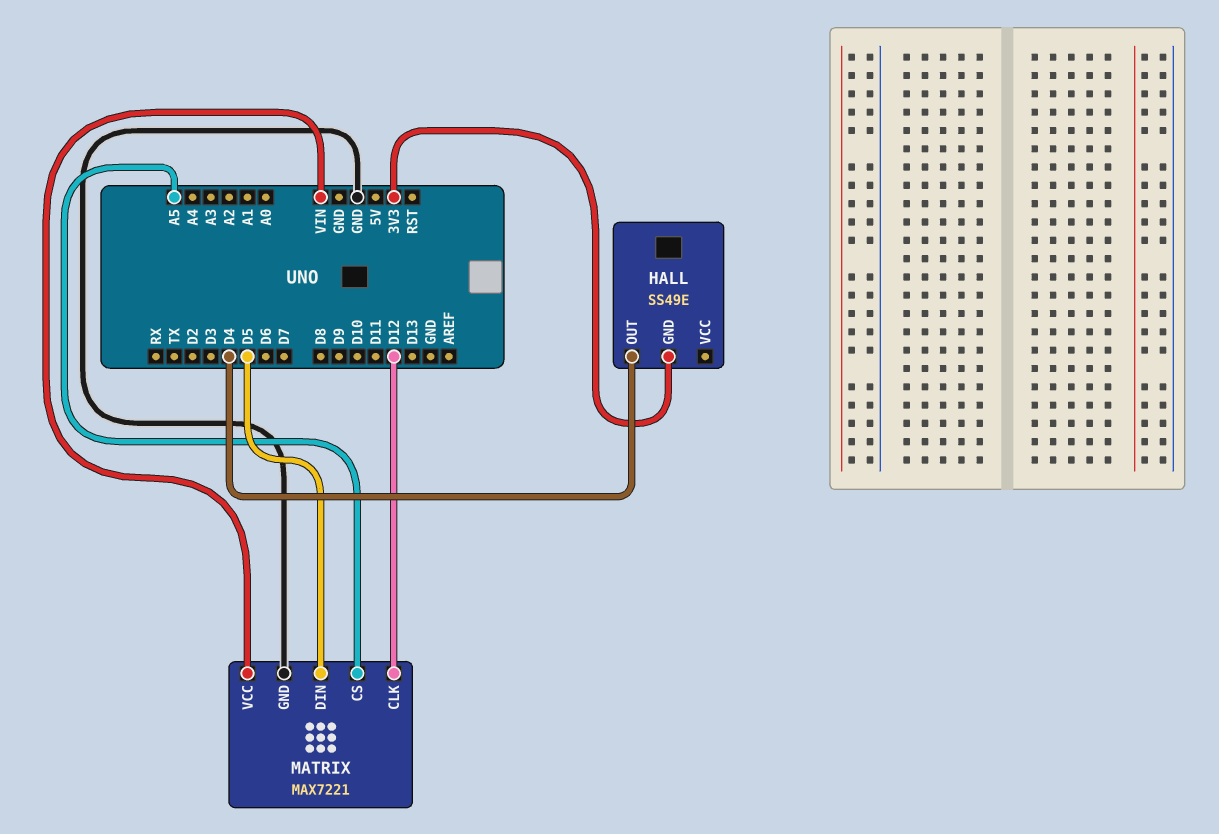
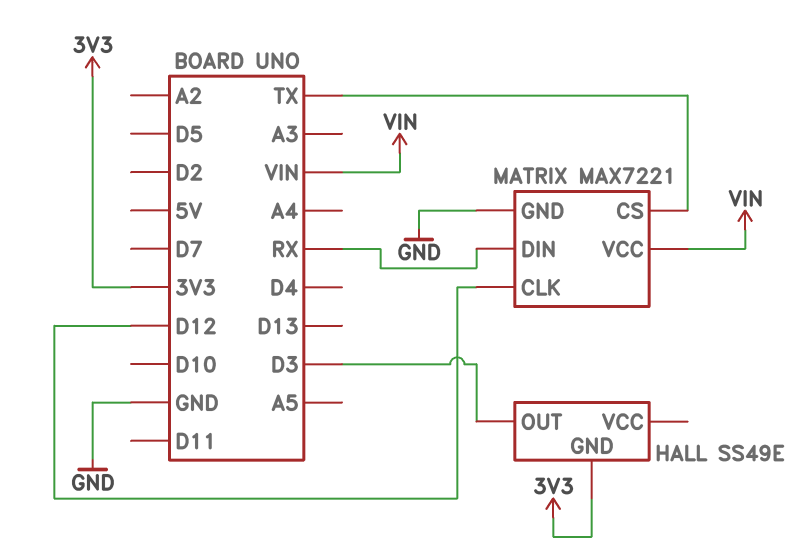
HALL pin OUT: D4 -> D3
MATRIX pin CS: A5 -> TX
MATRIX pin DIN: D5 -> RX

